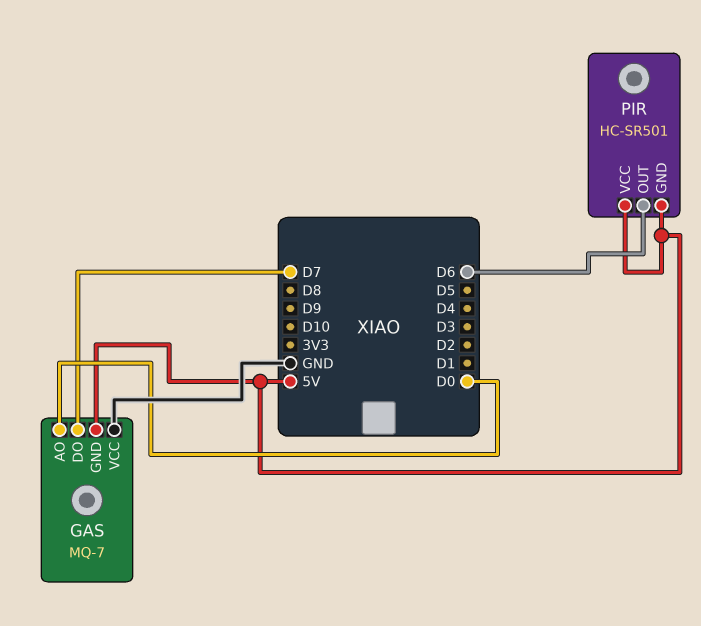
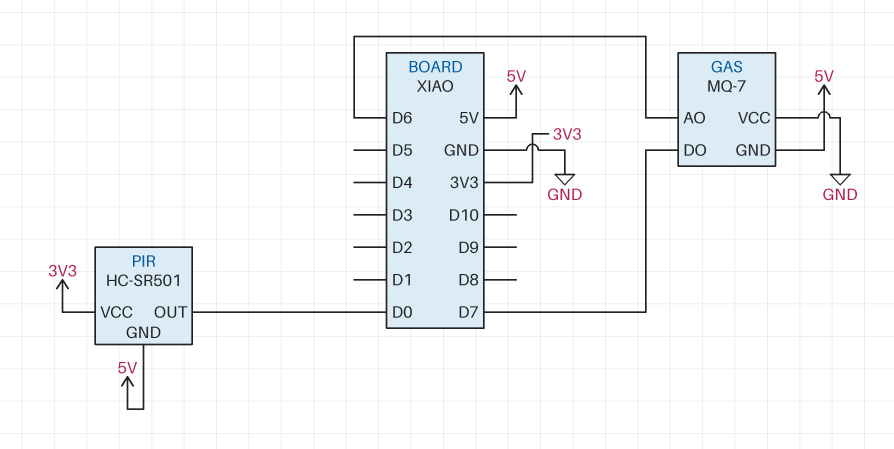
GAS pin AO: D0 -> D6
PIR pin OUT: D6 -> D0
PIR pin VCC: 5V -> 3V3

